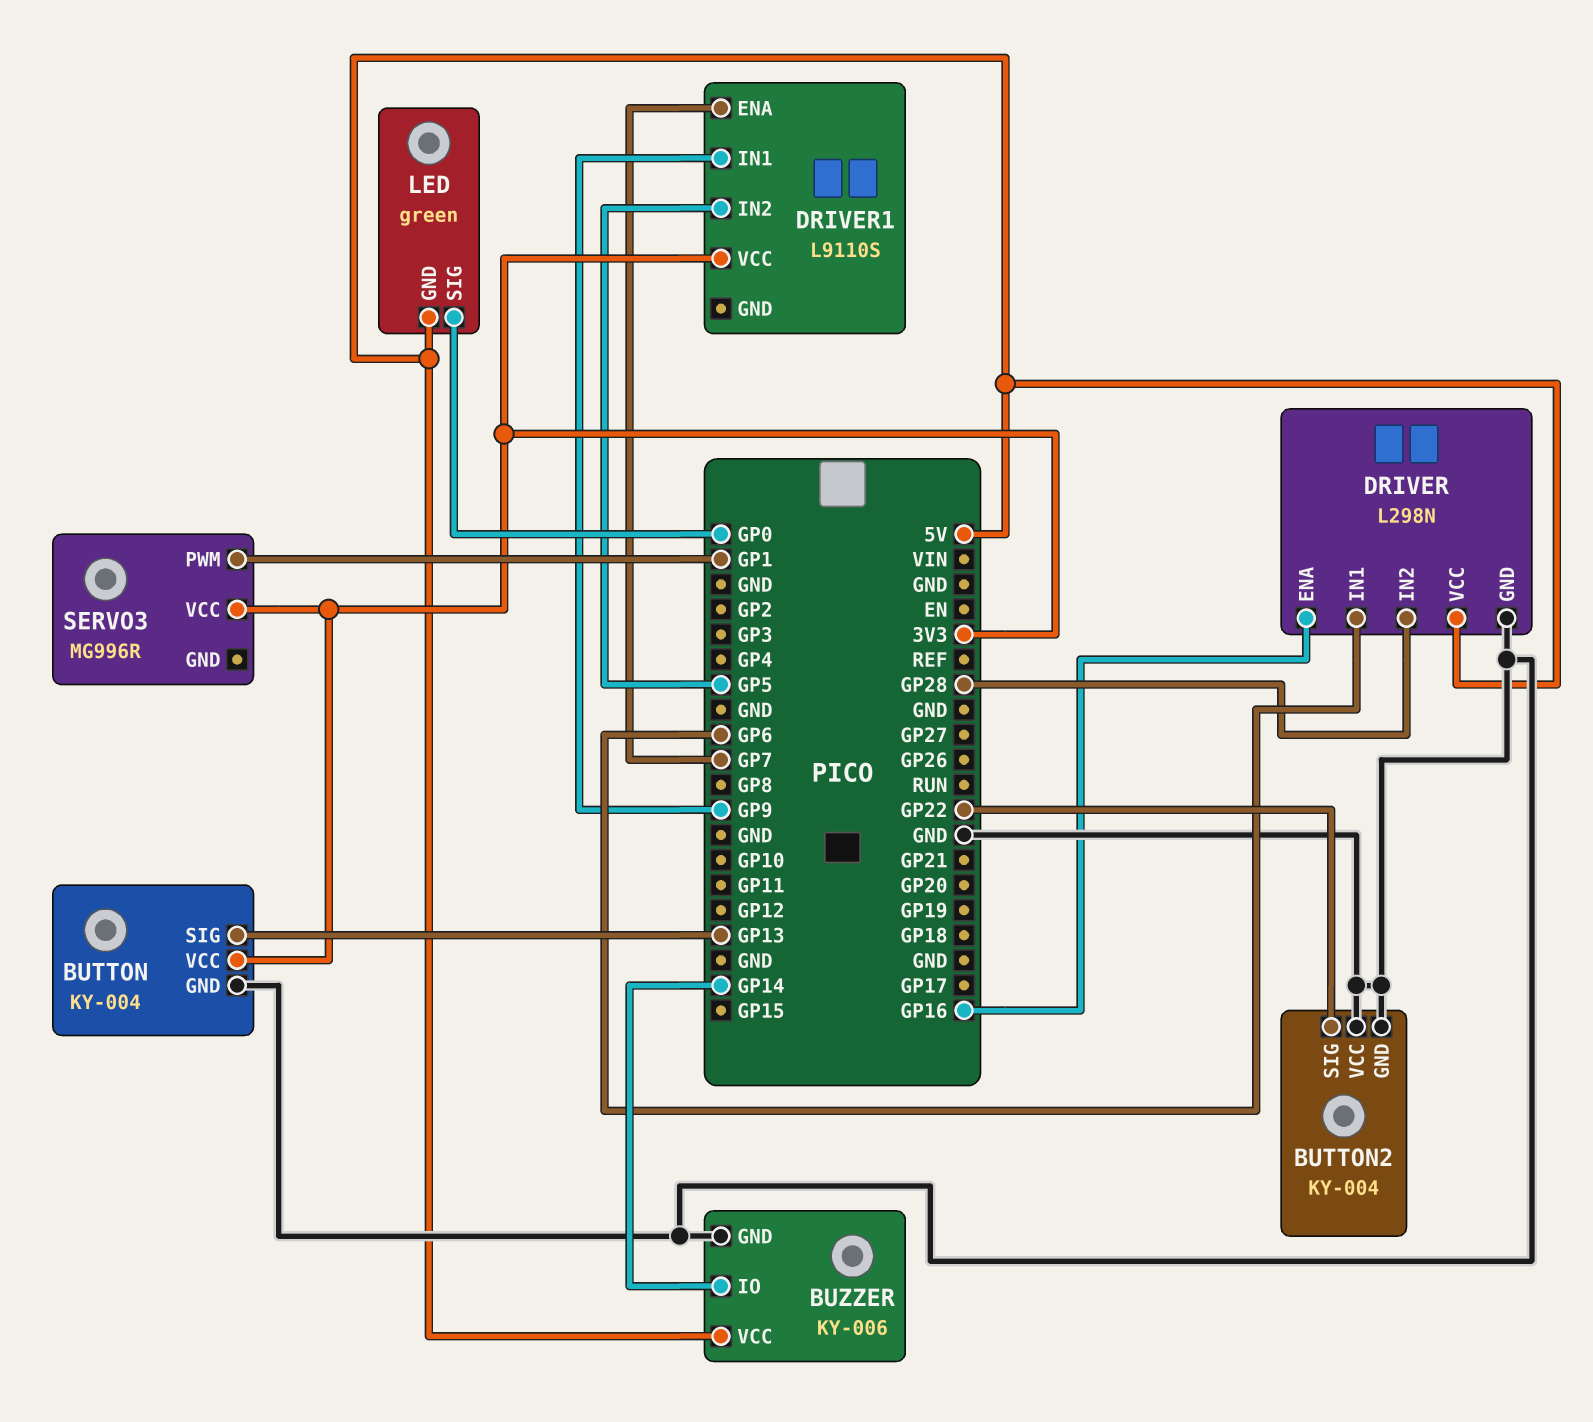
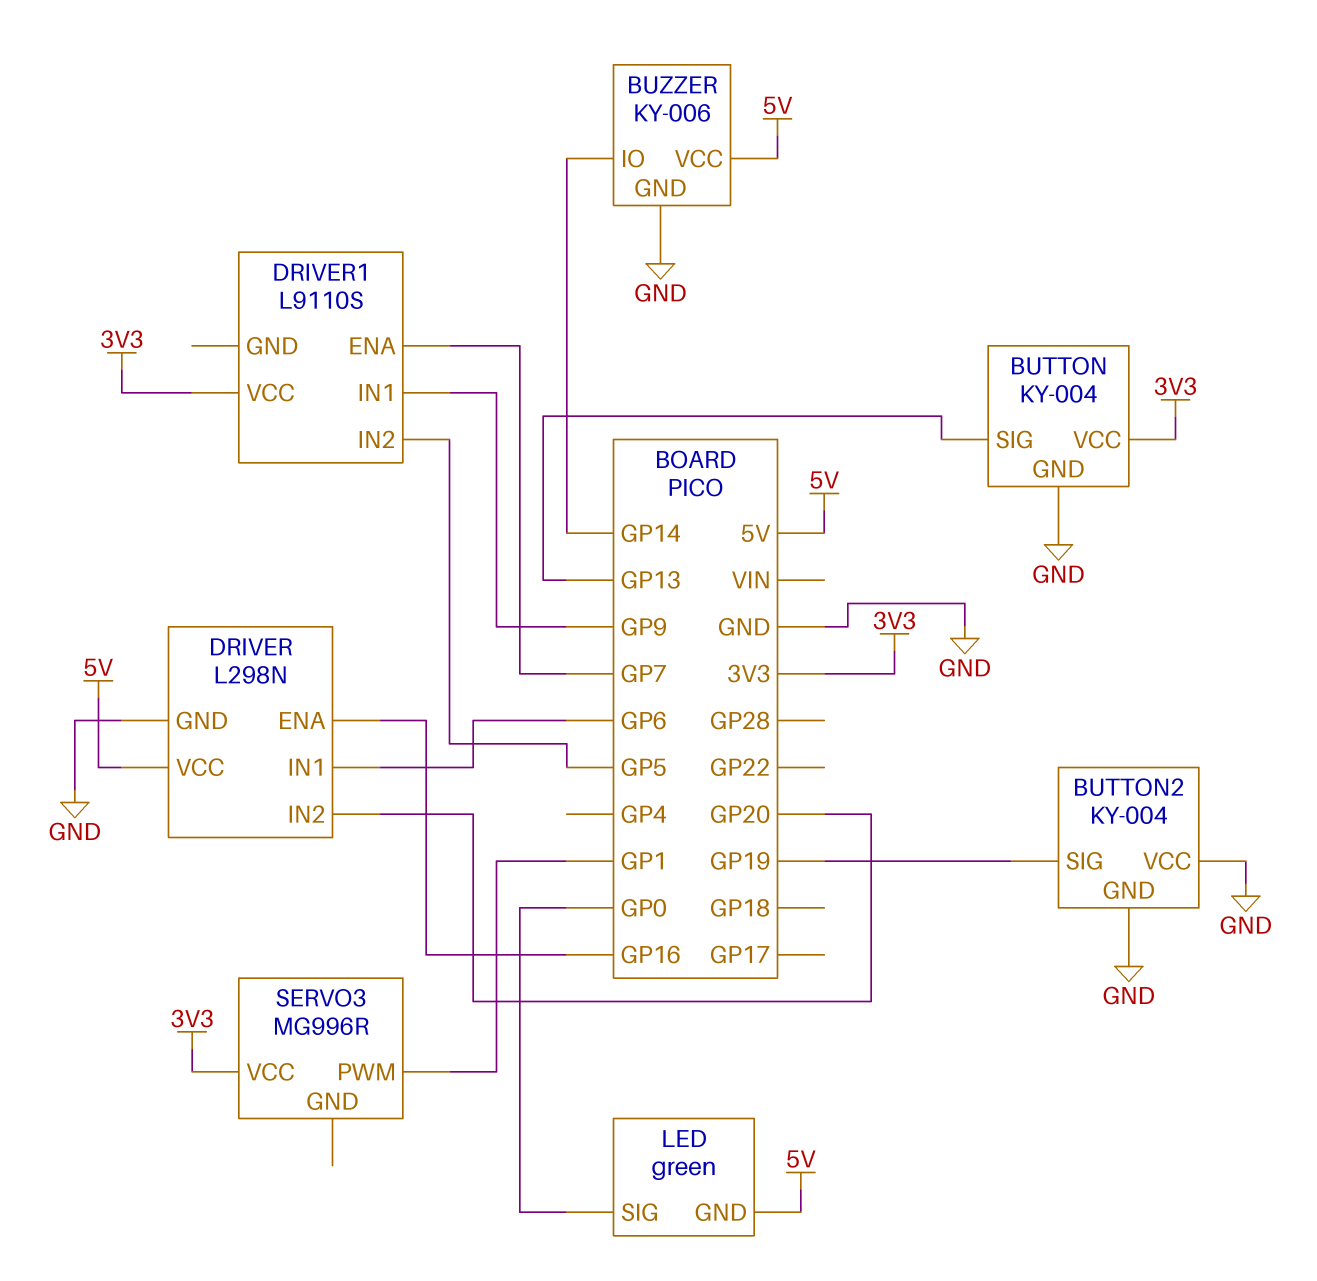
BUTTON2 pin SIG: GP22 -> GP19
DRIVER pin IN2: GP28 -> GP20

